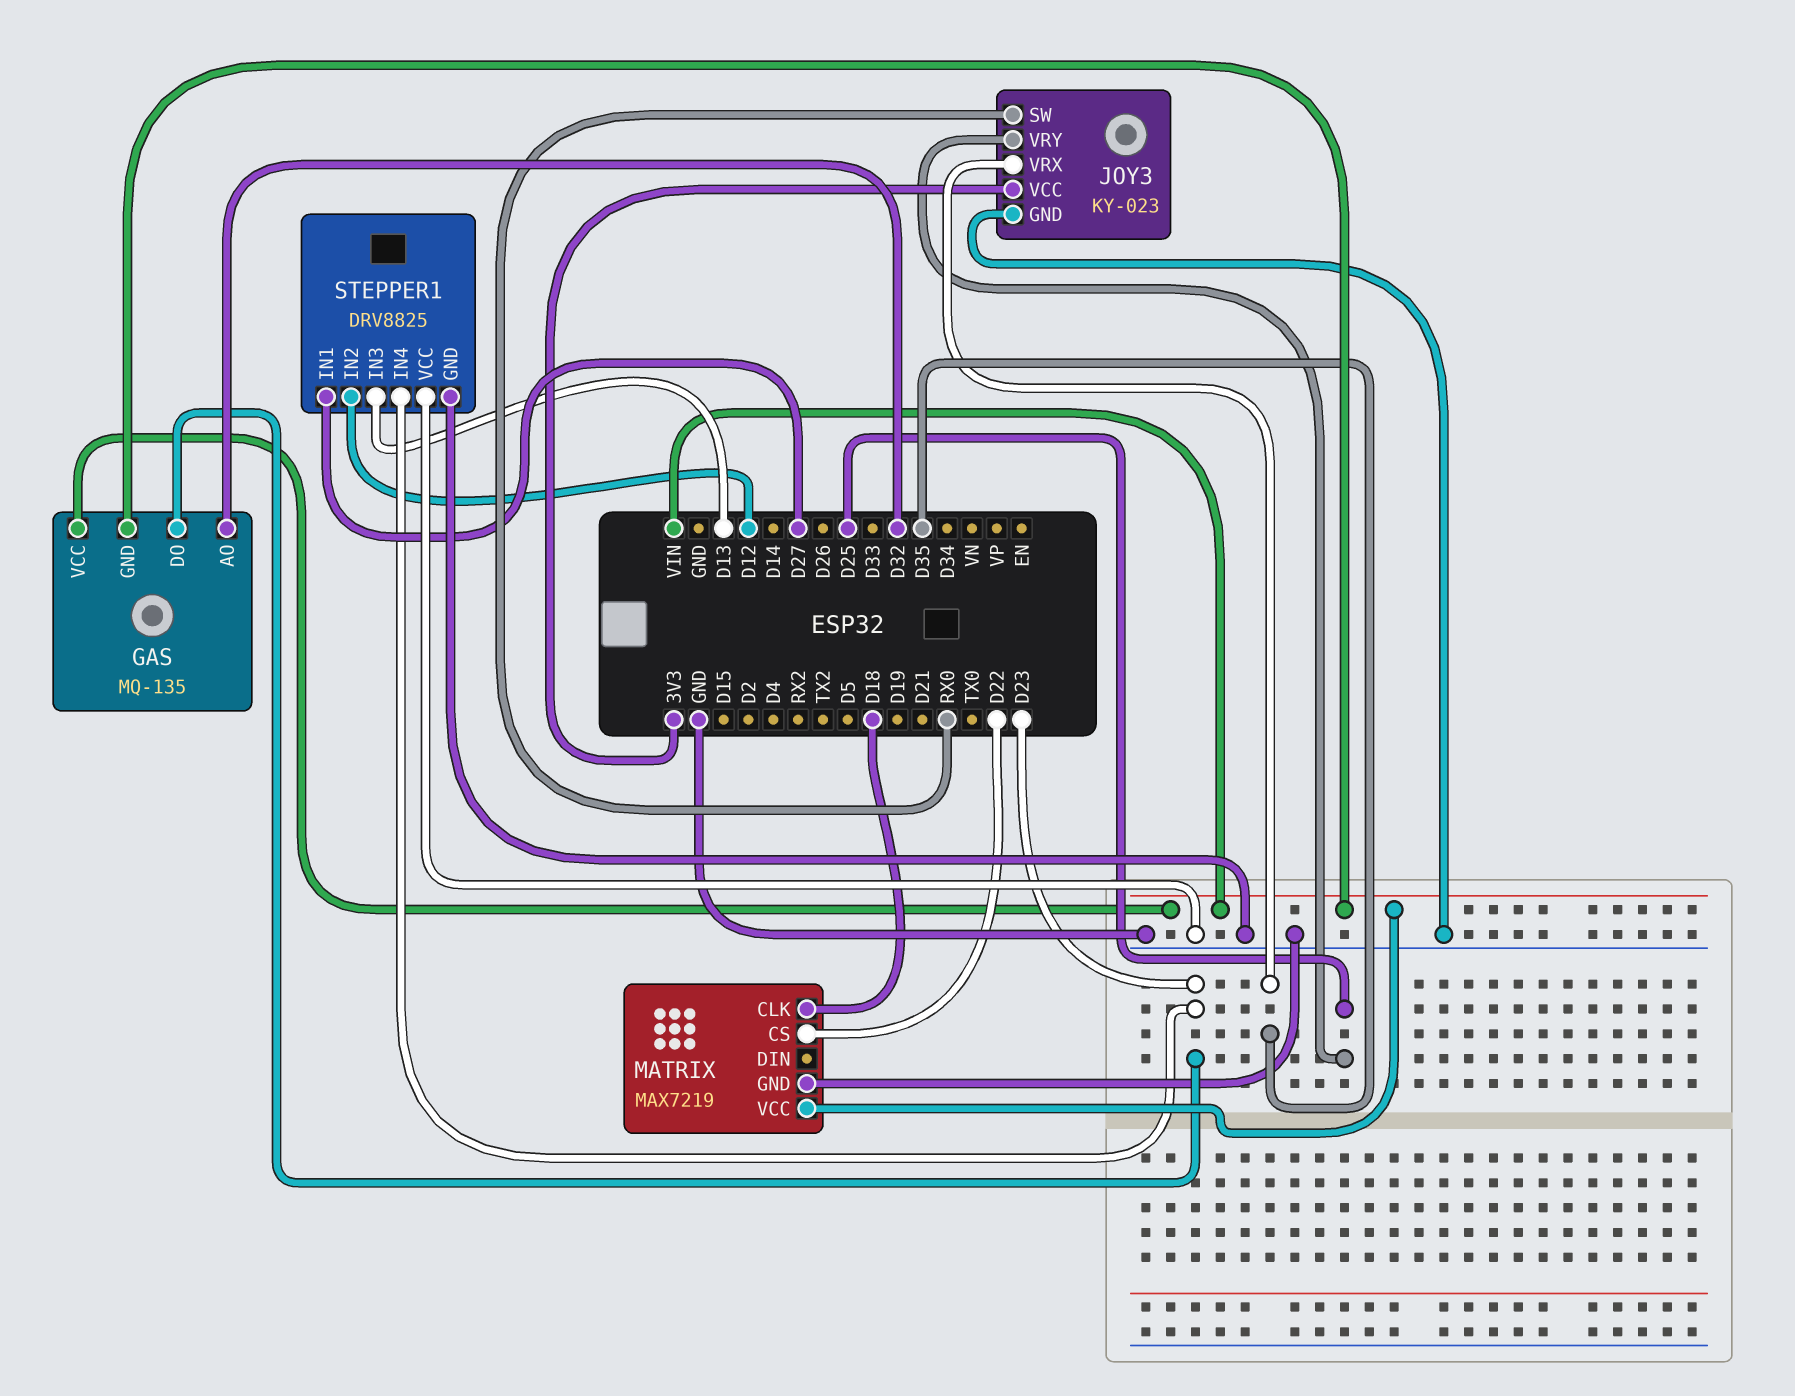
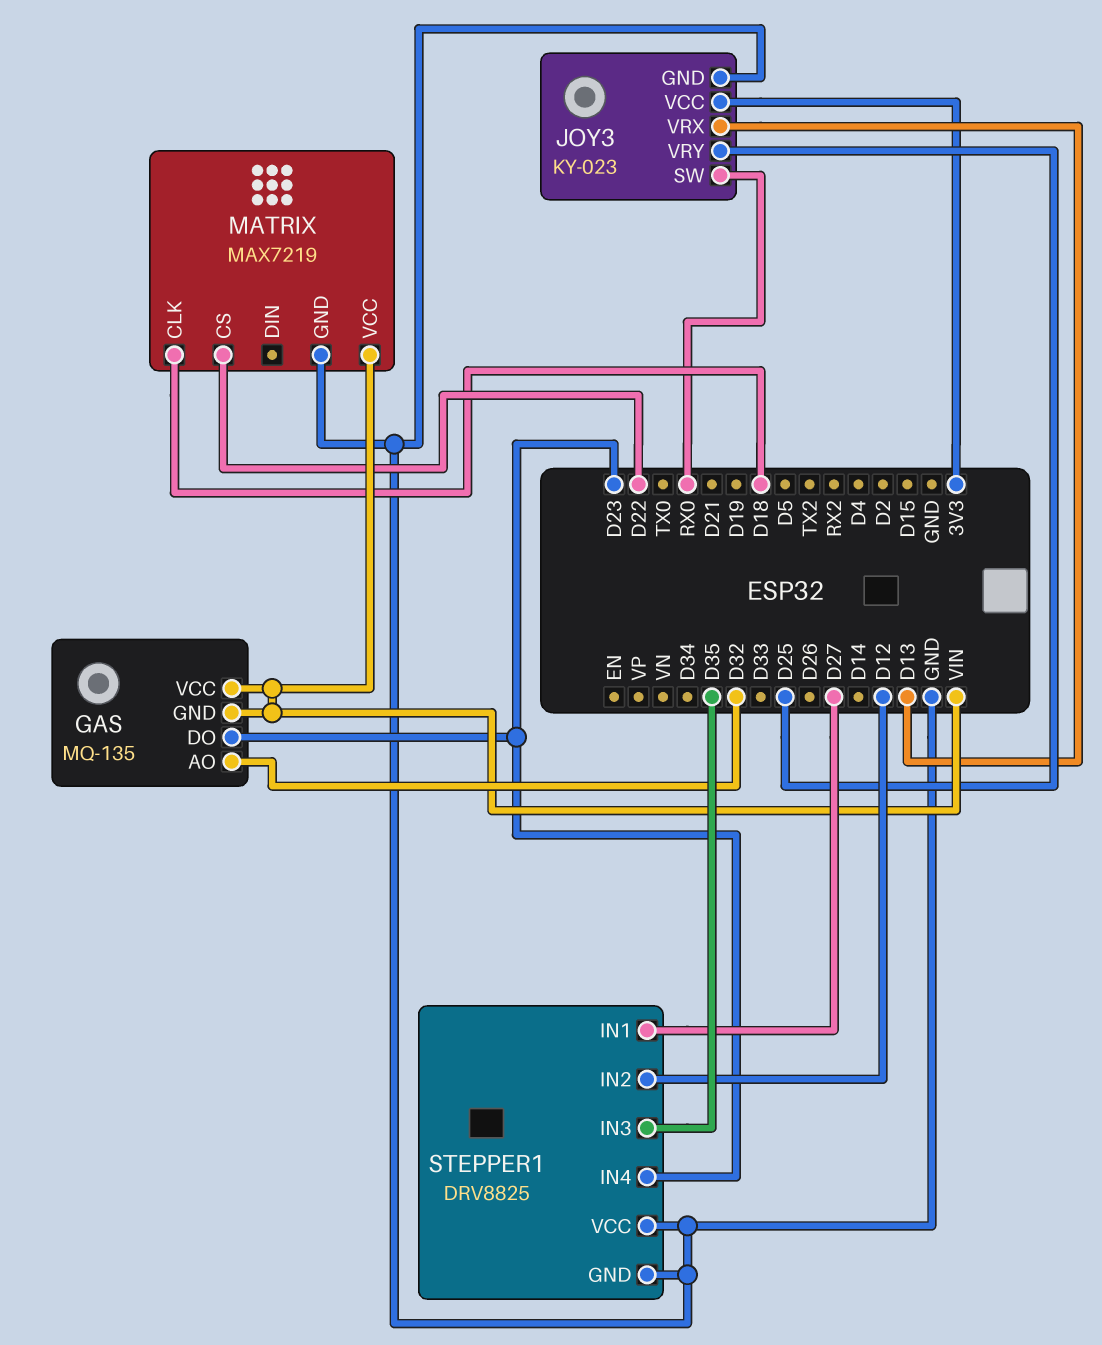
JOY3 pin VRX: D35 -> D13
STEPPER1 pin IN3: D13 -> D35

